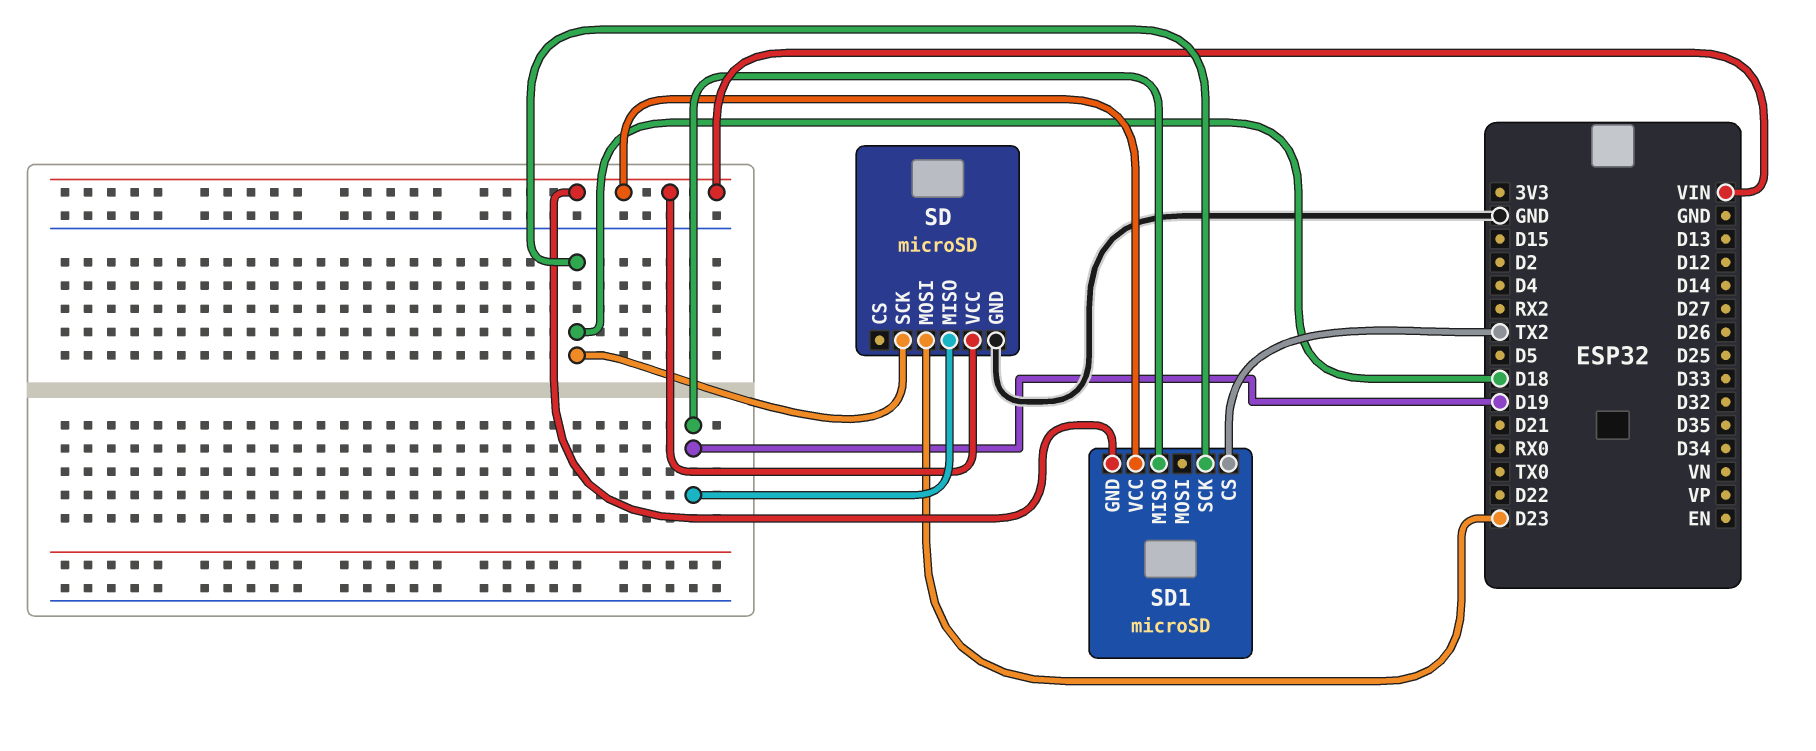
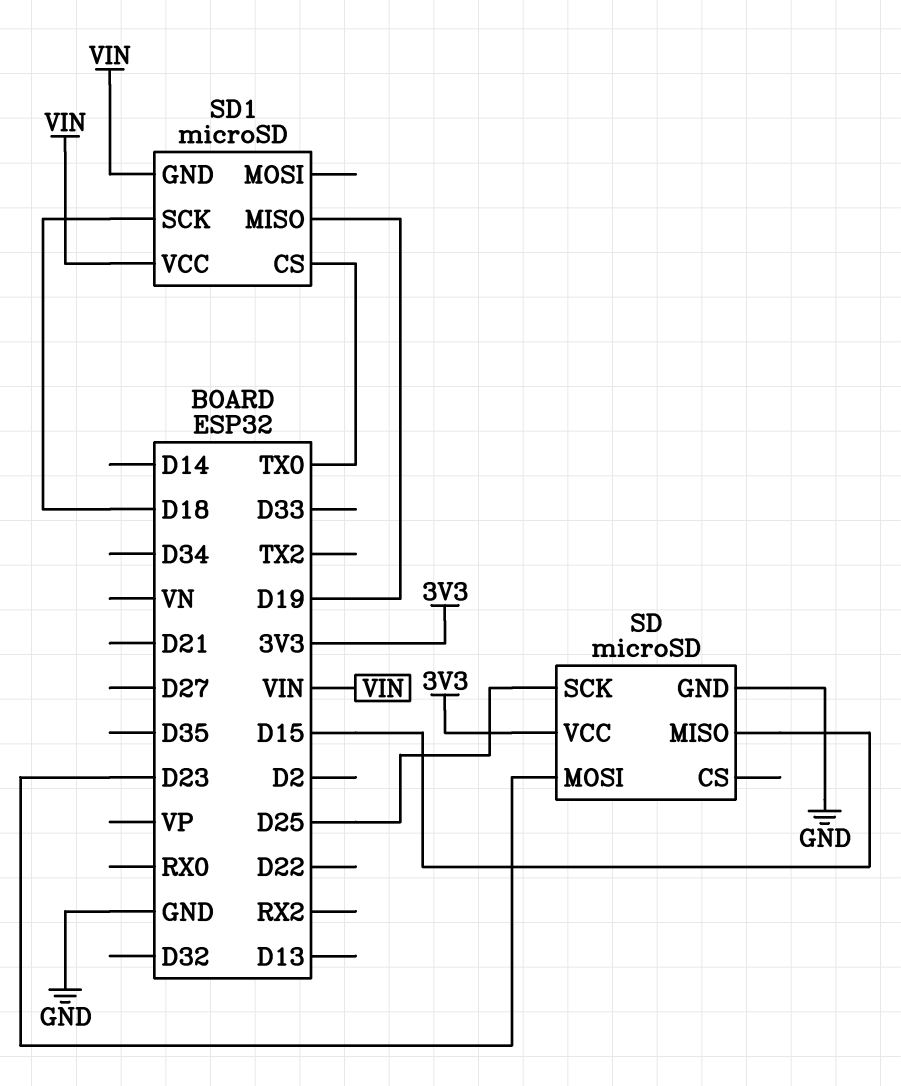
SD pin MISO: D19 -> D15
SD pin SCK: D18 -> D25
SD pin VCC: VIN -> 3V3
SD1 pin CS: TX2 -> TX0

